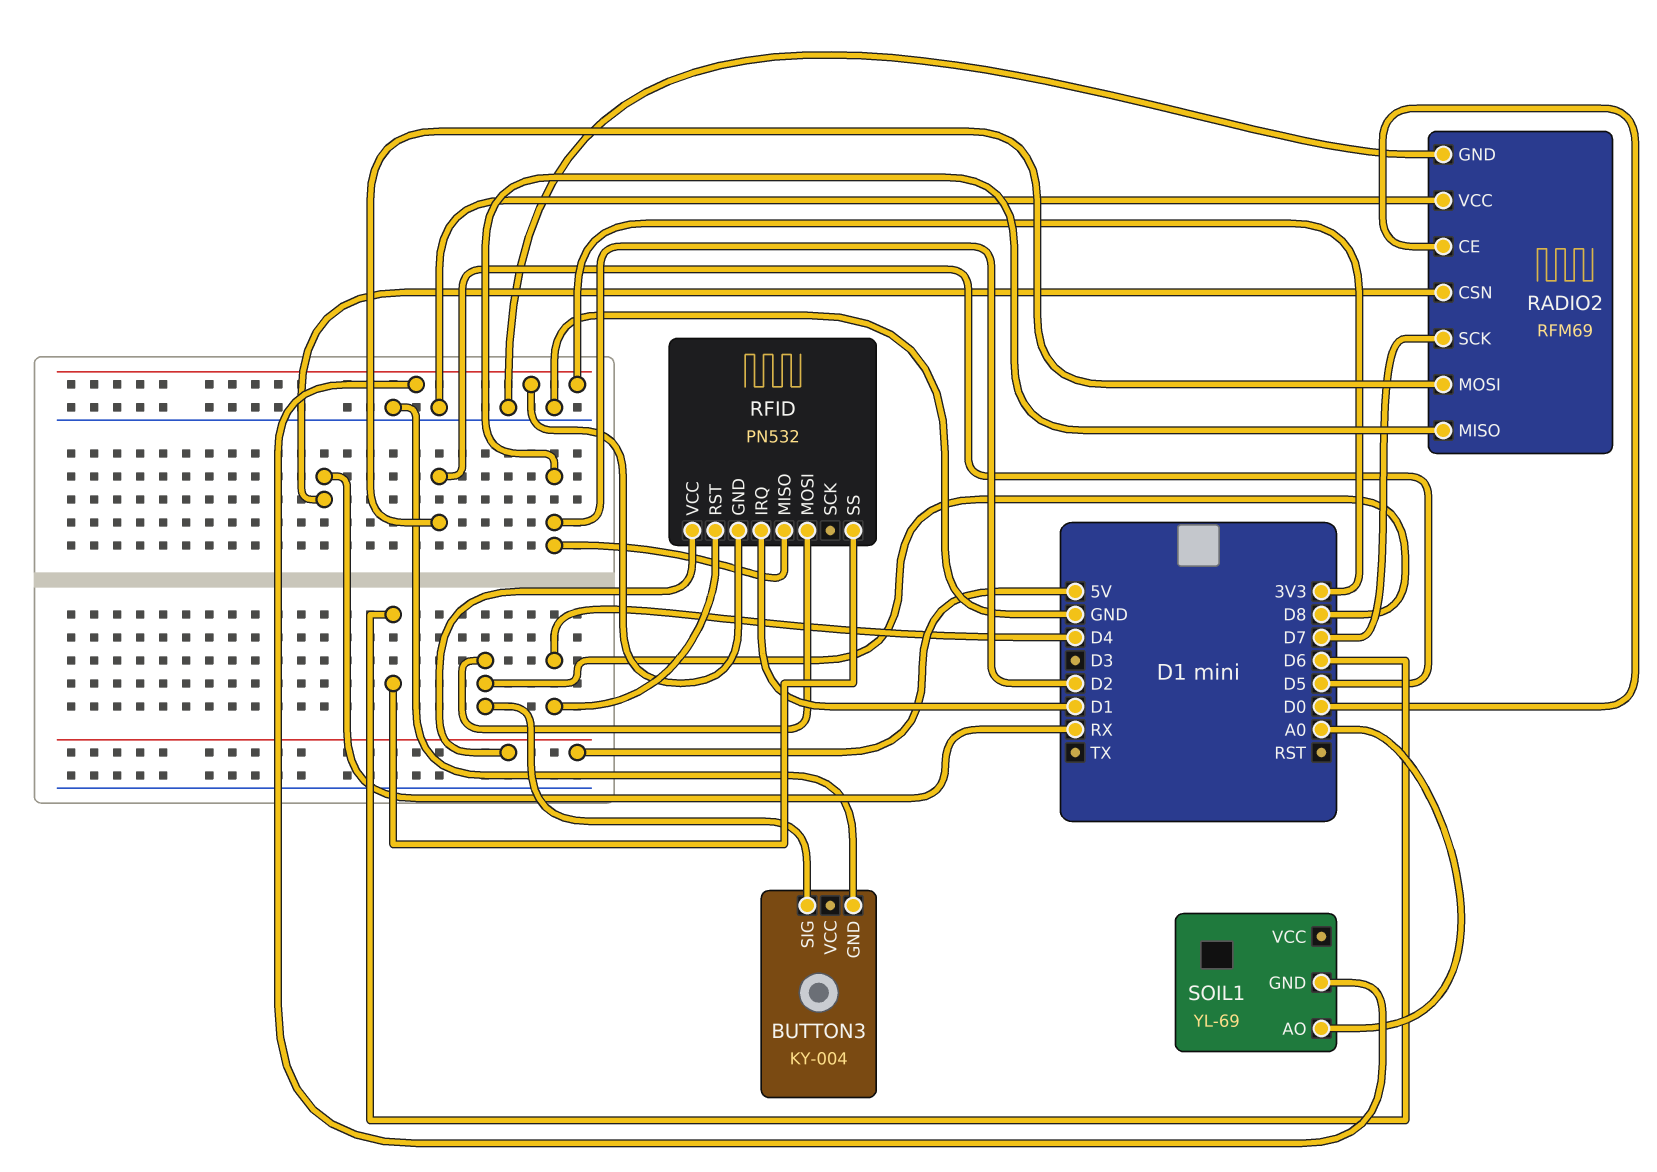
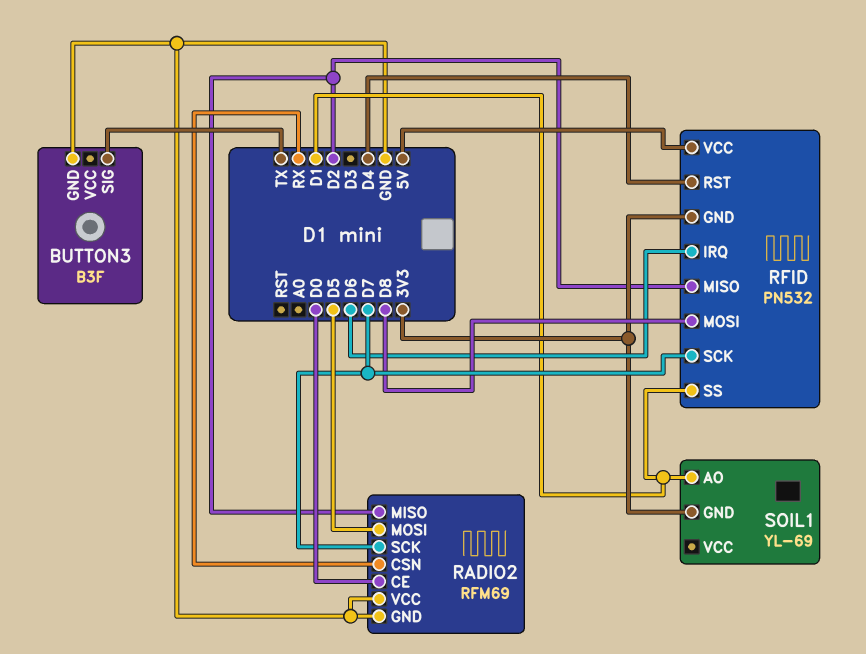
BUTTON3: KY-004 -> B3F
BUTTON3 pin SIG: D8 -> TX
RFID pin IRQ: D1 -> D6
RFID pin SCK: none -> D7
RFID pin SS: D6 -> D1
SOIL1 pin AO: A0 -> D1

